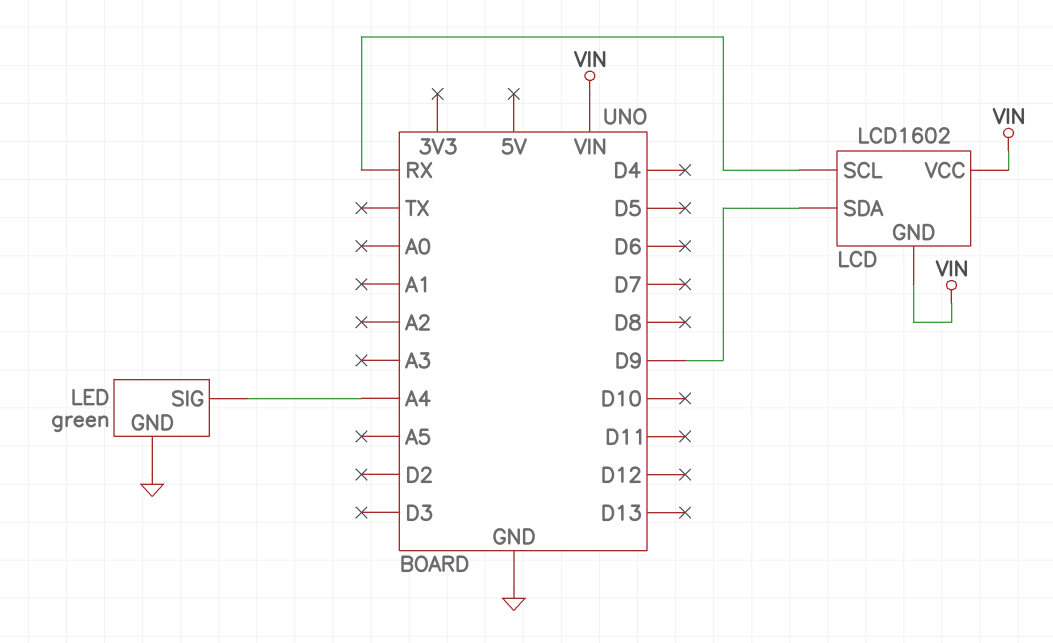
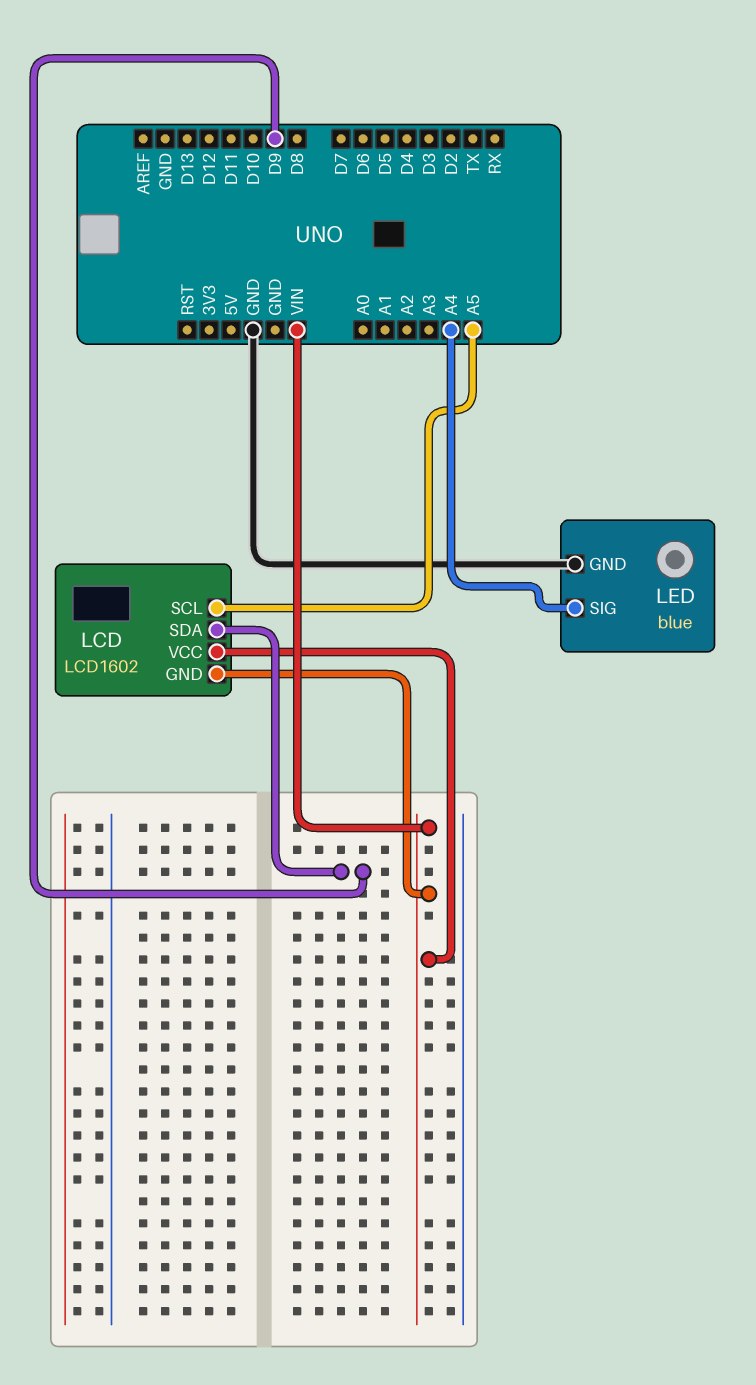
LCD pin SCL: RX -> A5
LED: green -> blue

